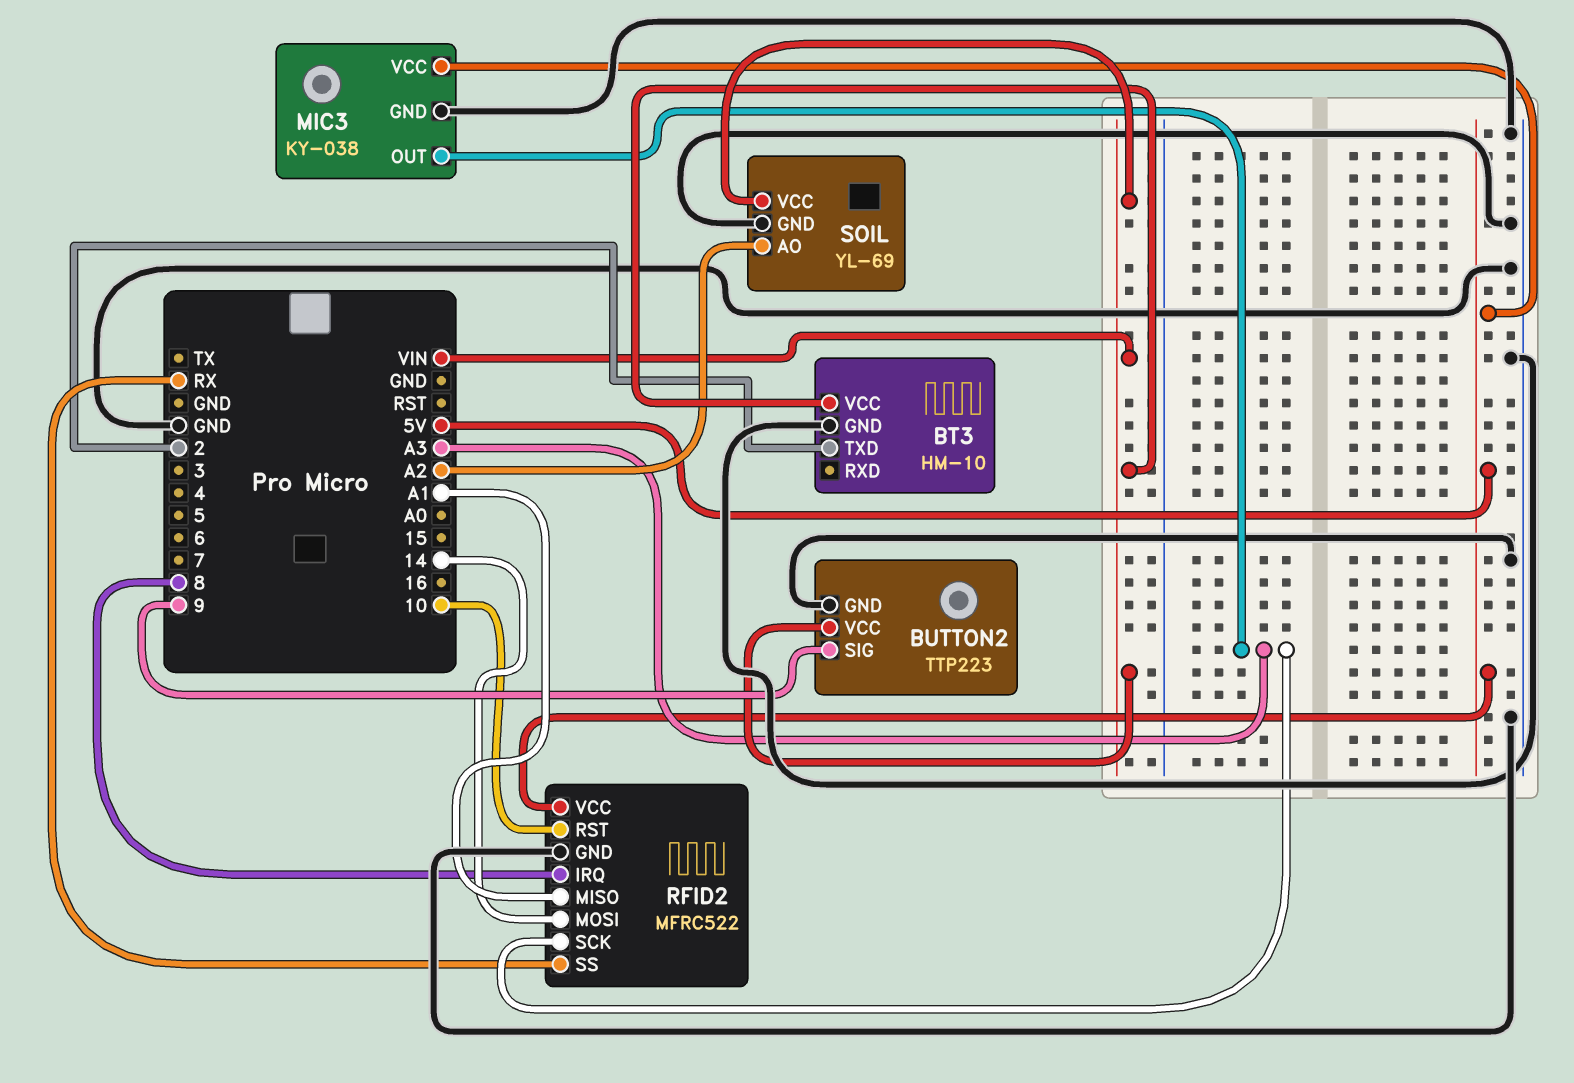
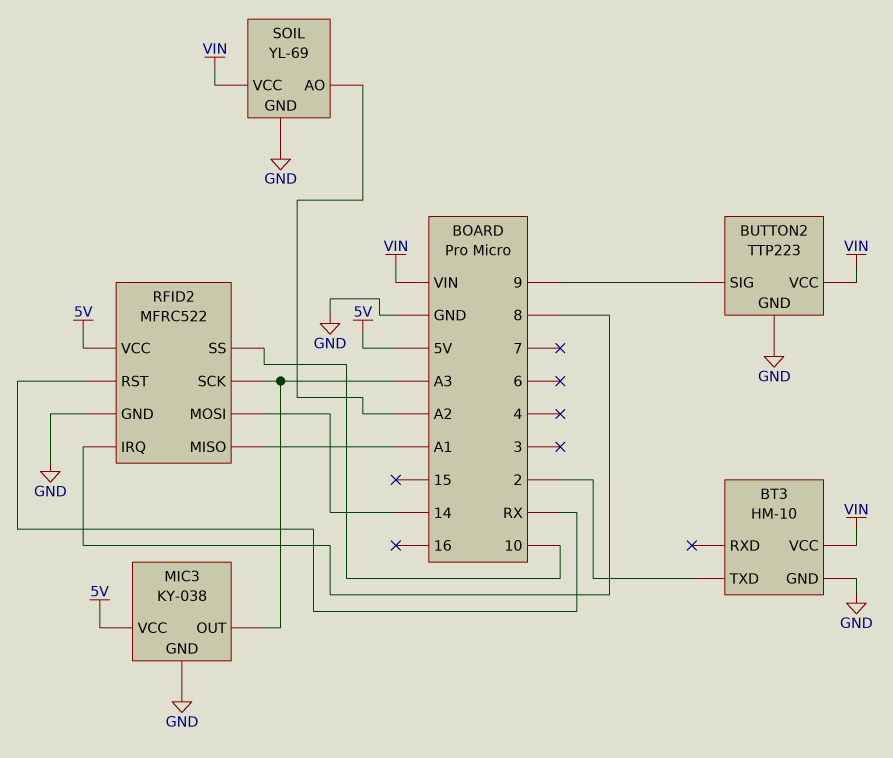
RFID2 pin RST: 10 -> RX
RFID2 pin SS: RX -> 10

